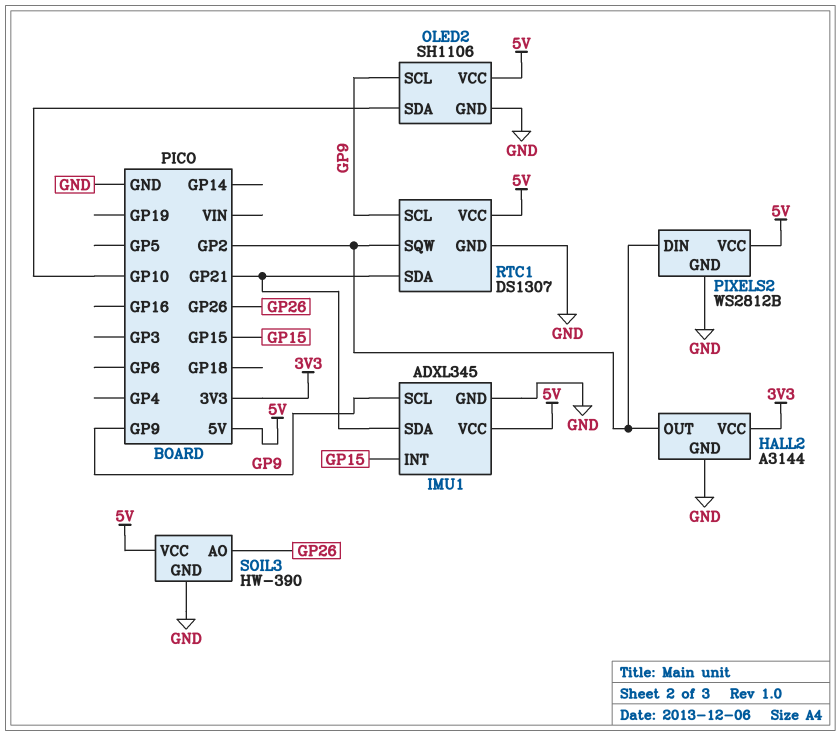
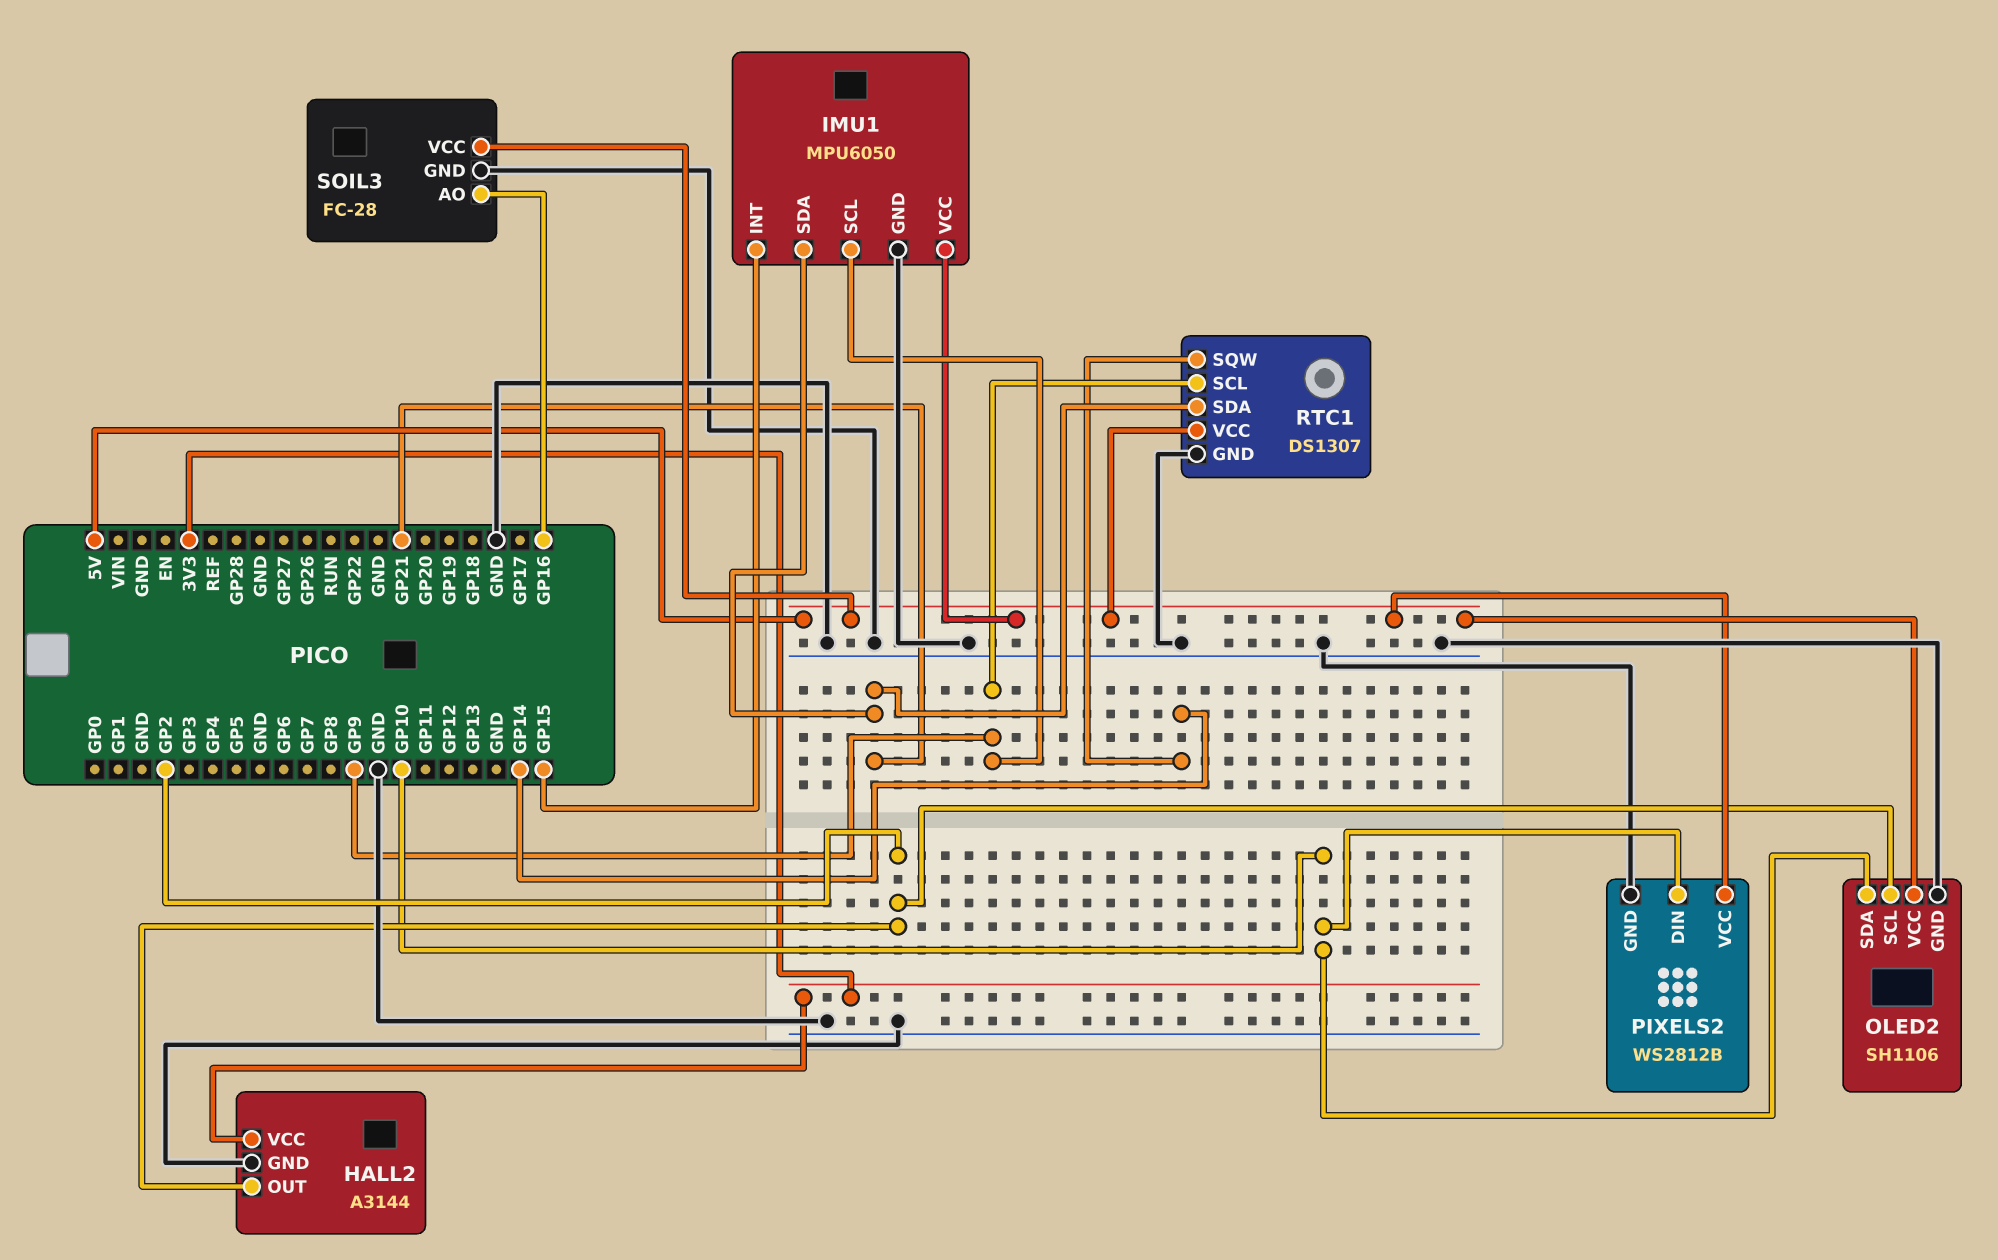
IMU1: ADXL345 -> MPU6050
OLED2 pin SCL: GP9 -> GP2
PIXELS2 pin DIN: GP2 -> GP10
RTC1 pin SQW: GP2 -> GP14
SOIL3: HW-390 -> FC-28
SOIL3 pin AO: GP26 -> GP16

